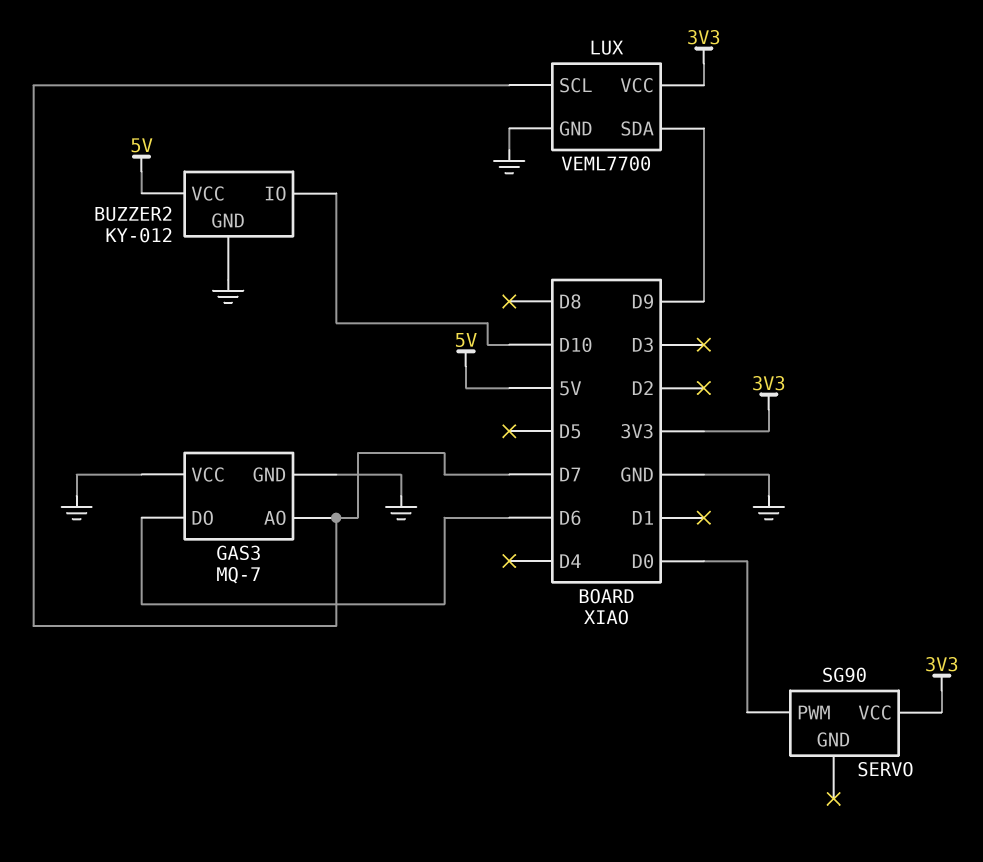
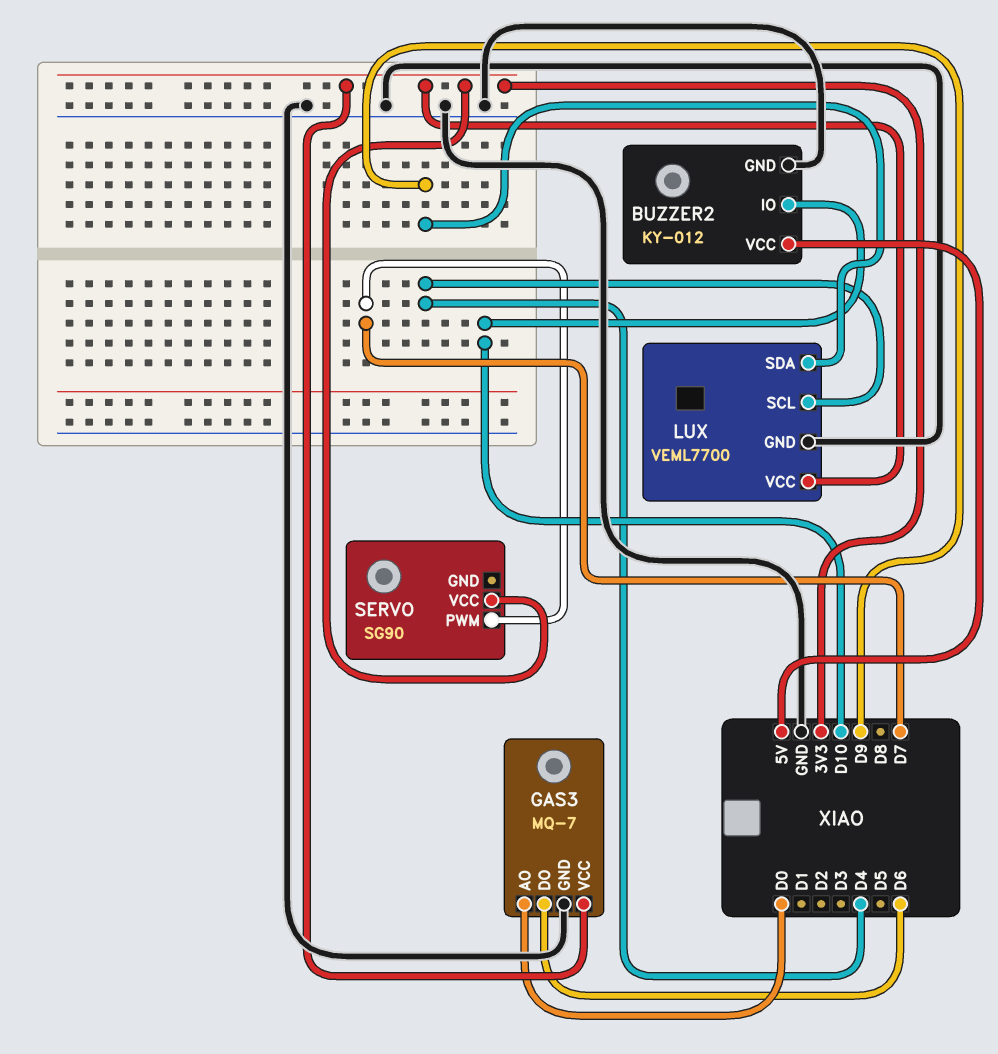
GAS3 pin AO: D7 -> D0
GAS3 pin VCC: GND -> 3V3
LUX pin SCL: D7 -> D4
SERVO pin PWM: D0 -> D7

